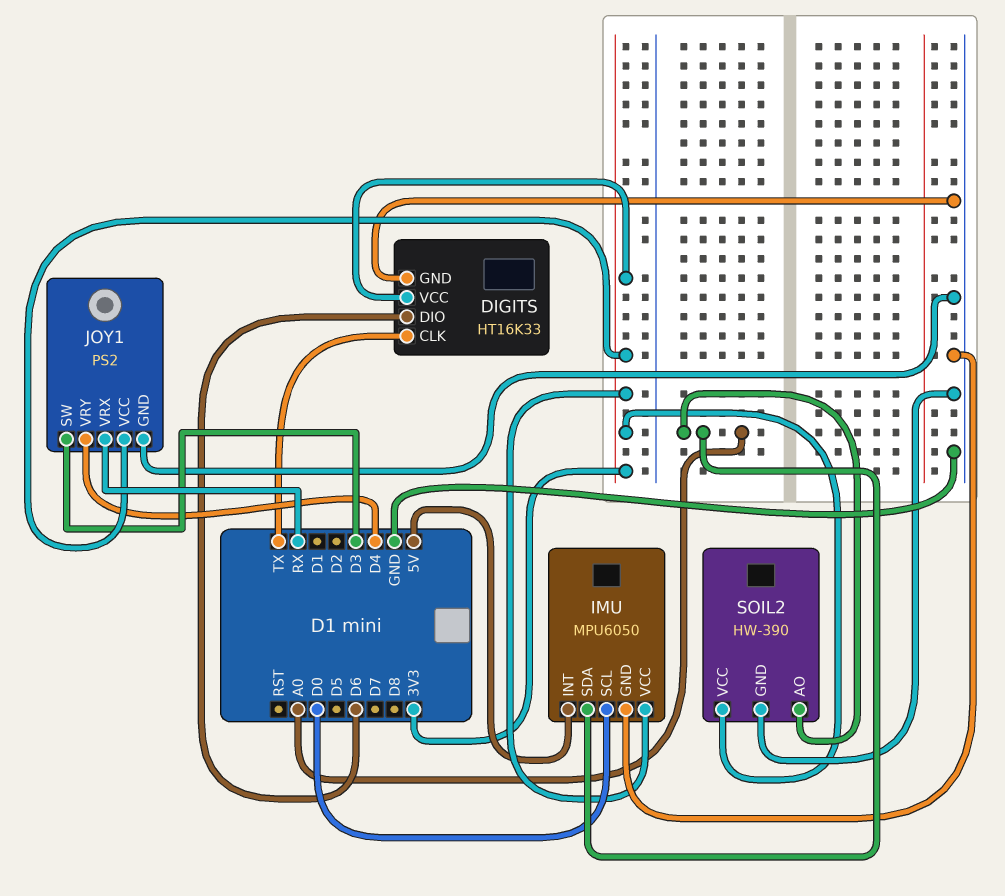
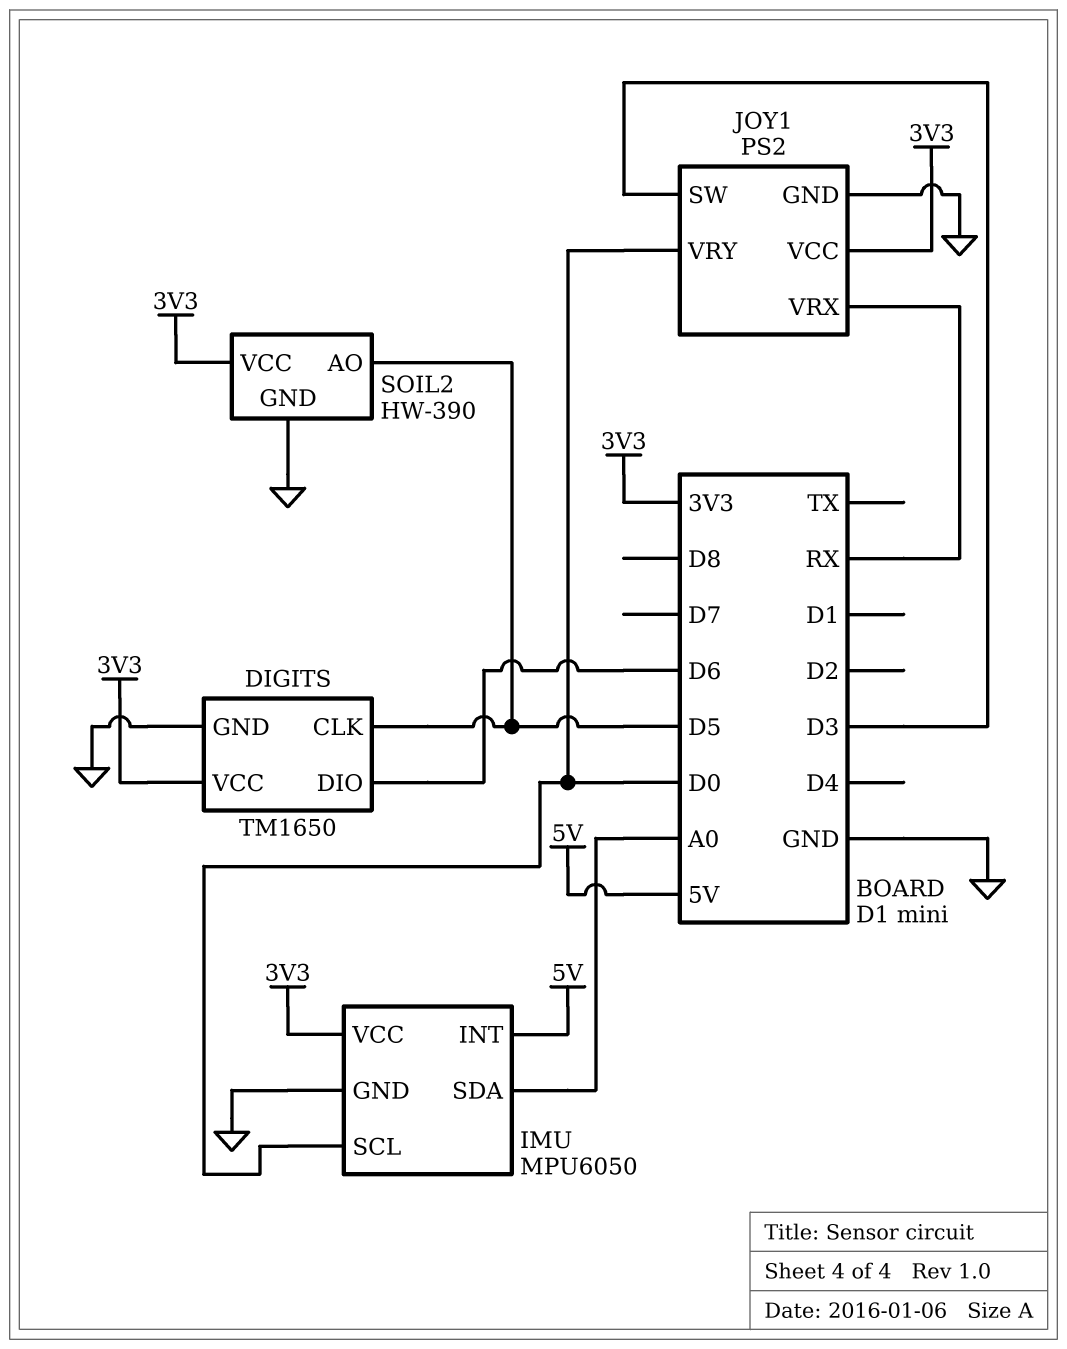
DIGITS: HT16K33 -> TM1650
DIGITS pin CLK: TX -> D5
JOY1 pin VRY: D4 -> D0
SOIL2 pin AO: A0 -> D5

